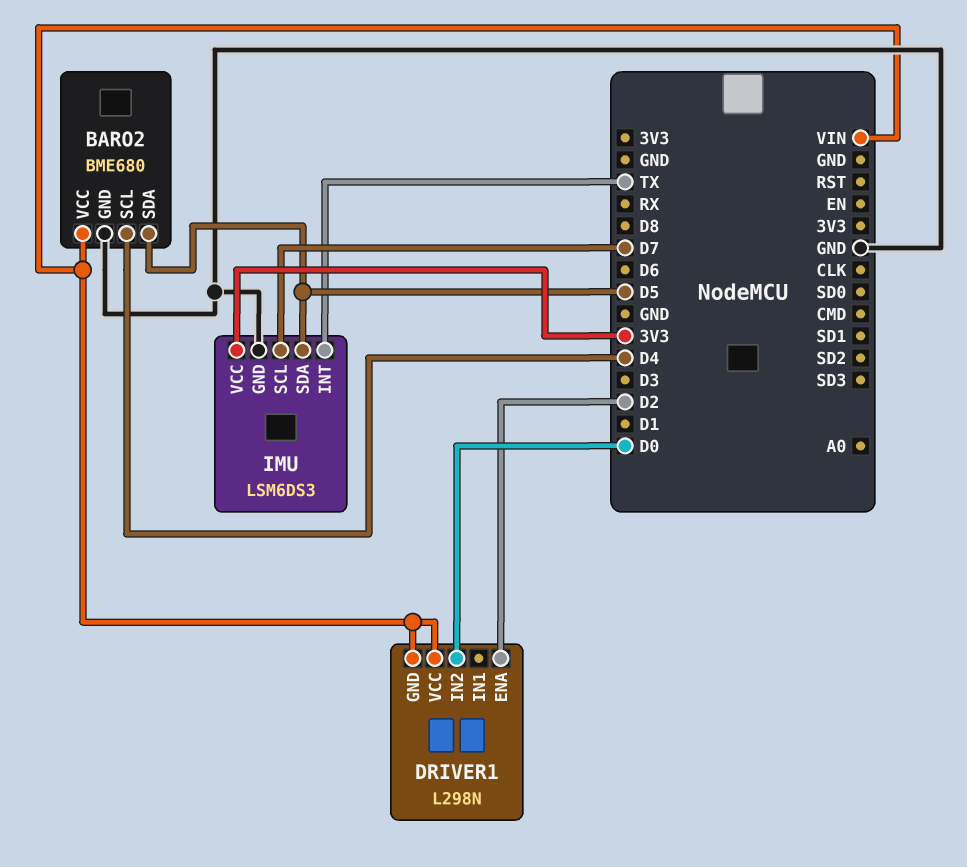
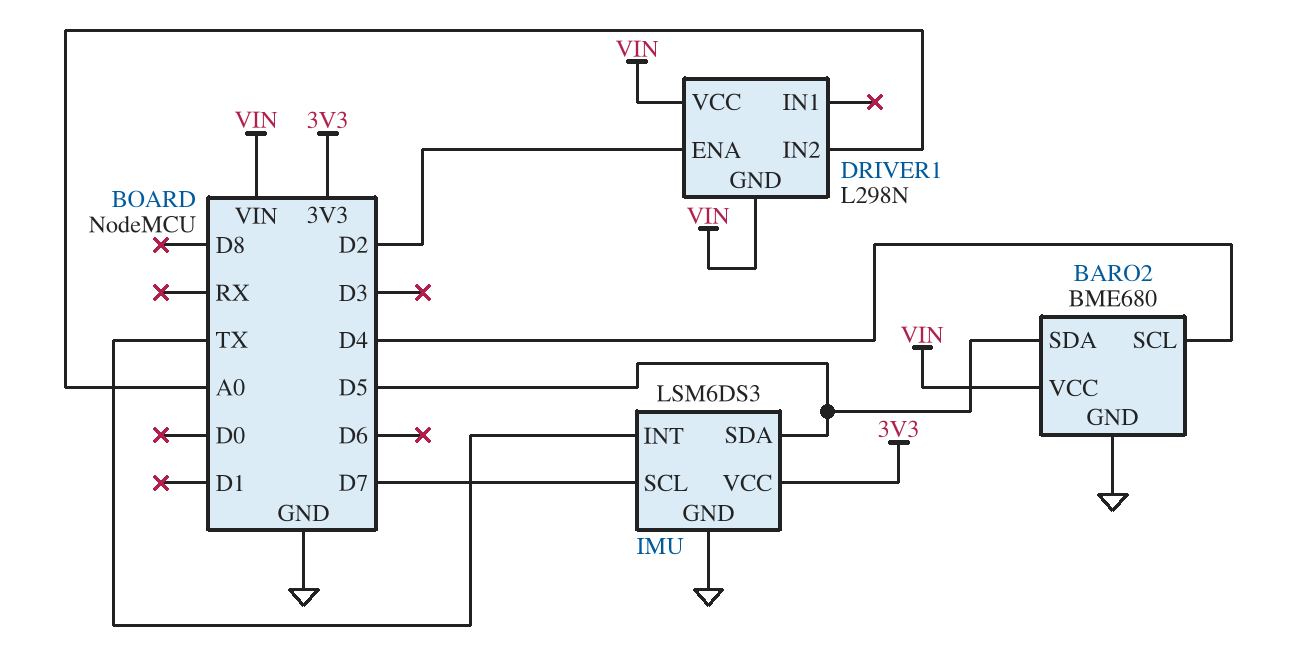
DRIVER1 pin IN2: D0 -> A0

